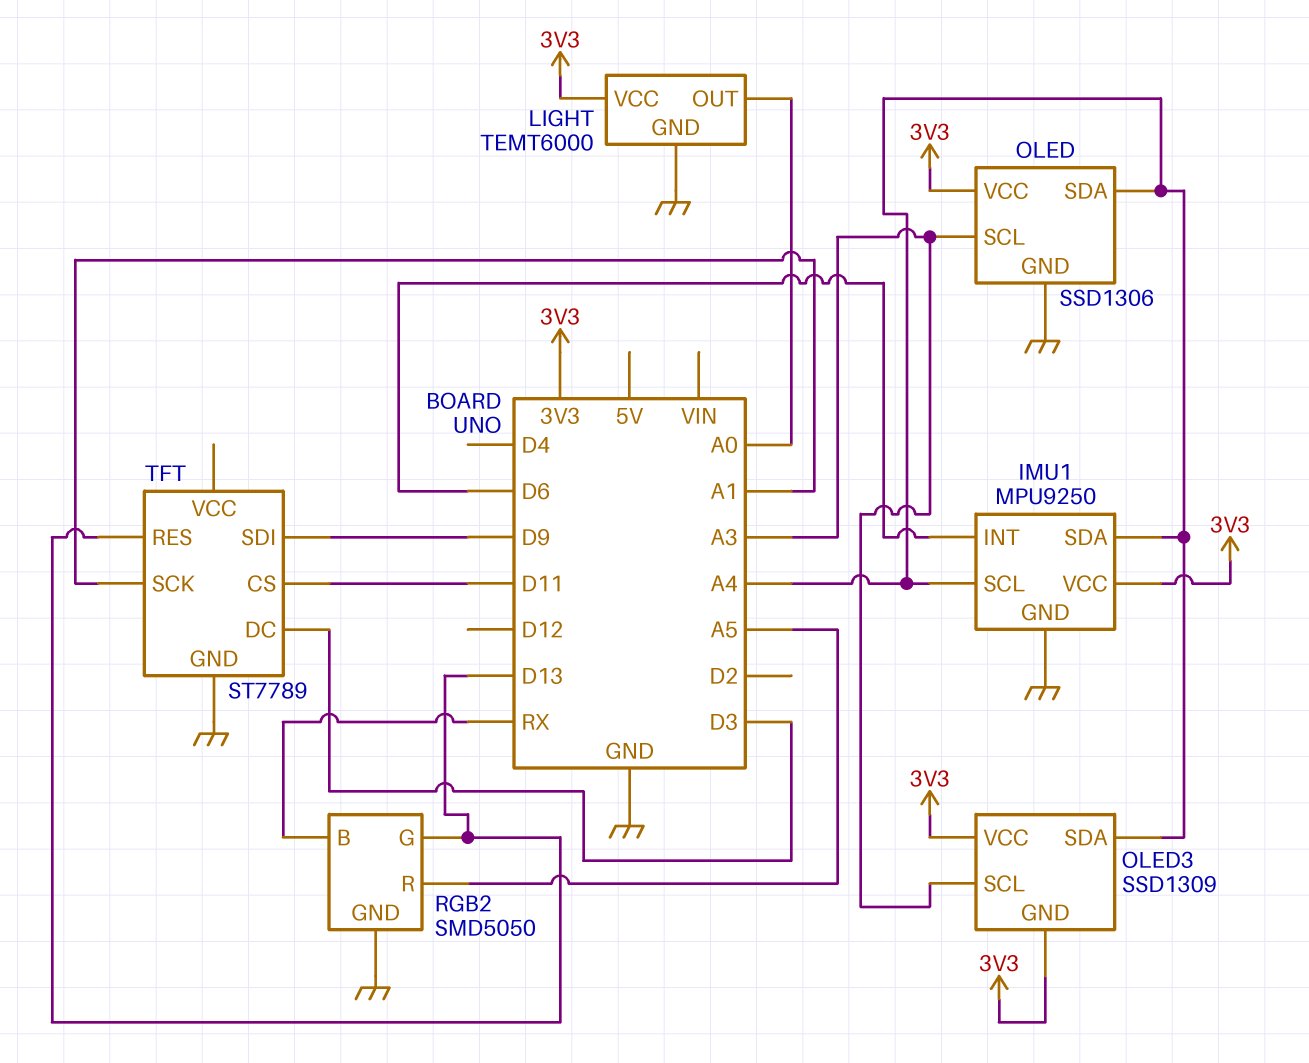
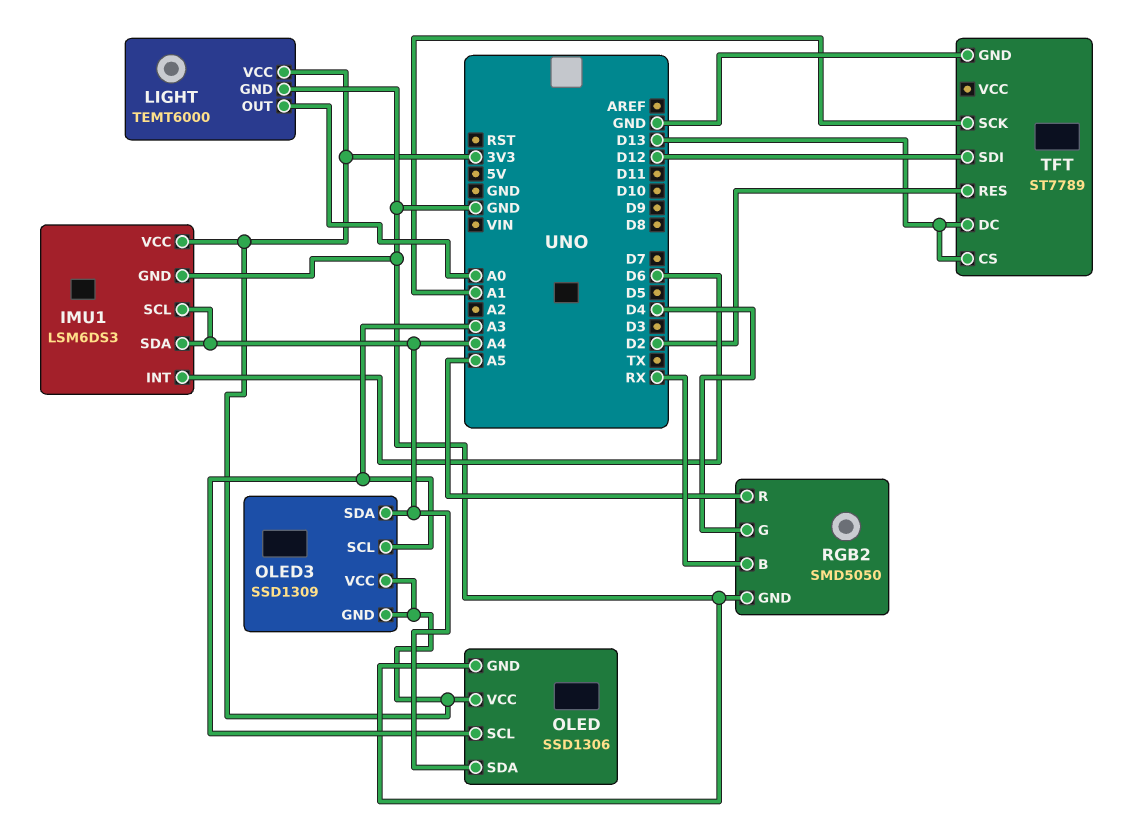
IMU1: MPU9250 -> LSM6DS3
RGB2 pin G: D13 -> D4
TFT pin CS: D11 -> D13
TFT pin DC: D3 -> D13
TFT pin RES: D13 -> D2
TFT pin SDI: D9 -> D12

